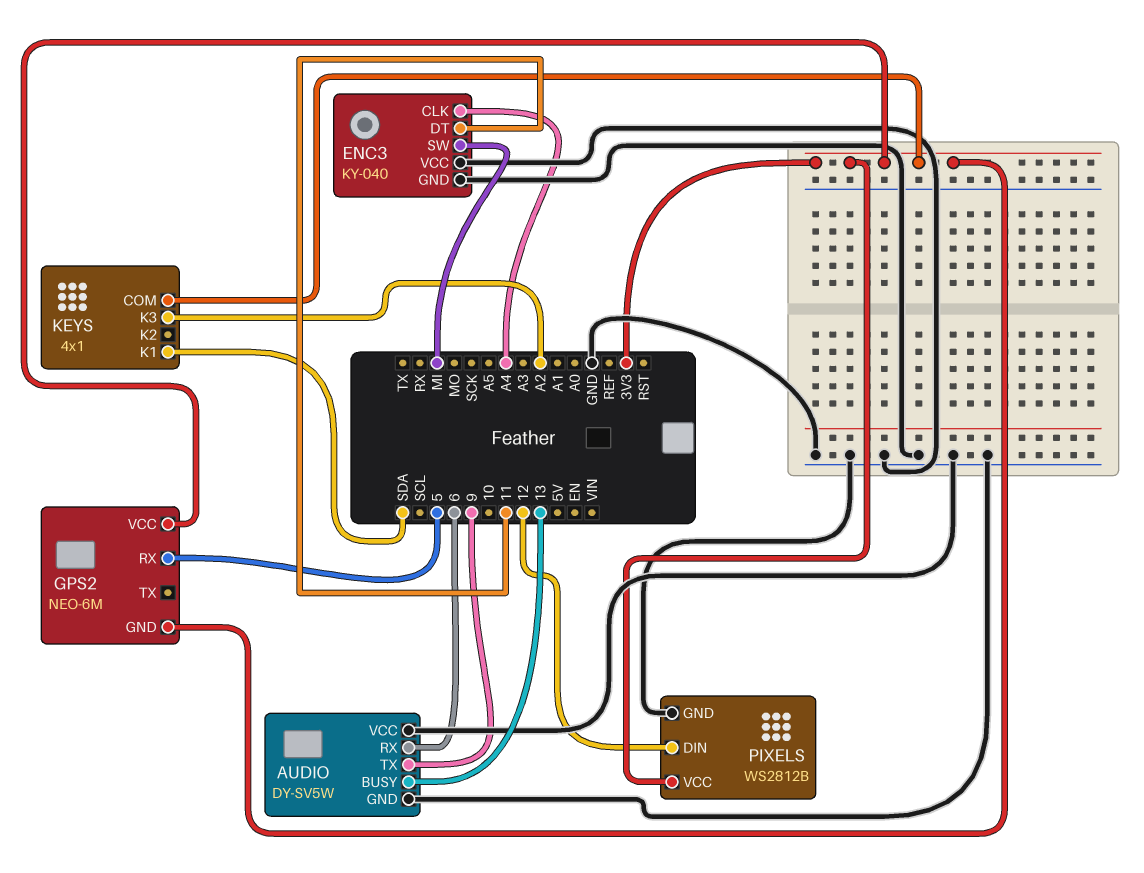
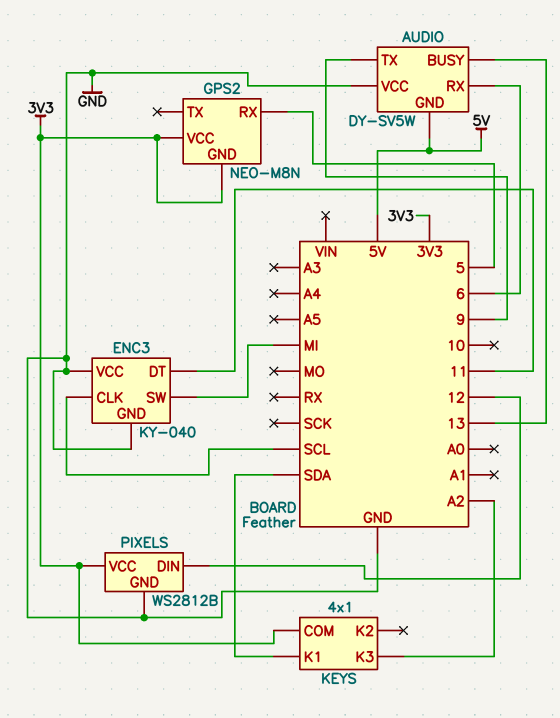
AUDIO pin GND: GND -> 5V
ENC3 pin CLK: A4 -> SCL
GPS2: NEO-6M -> NEO-M8N

